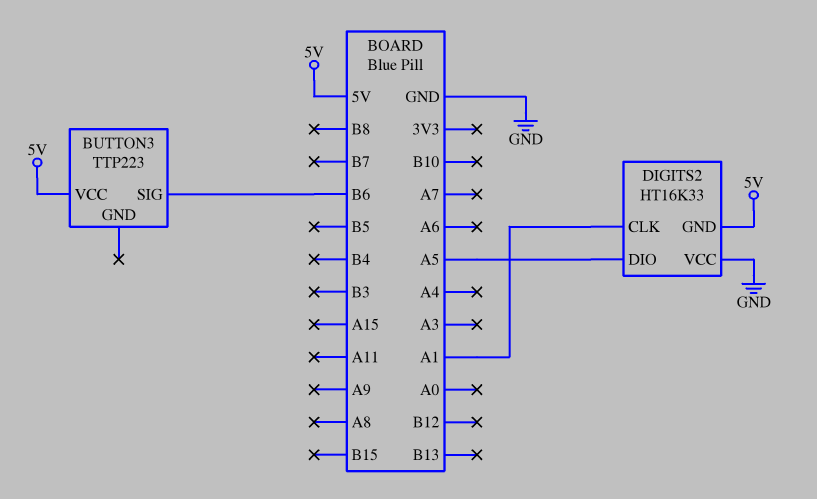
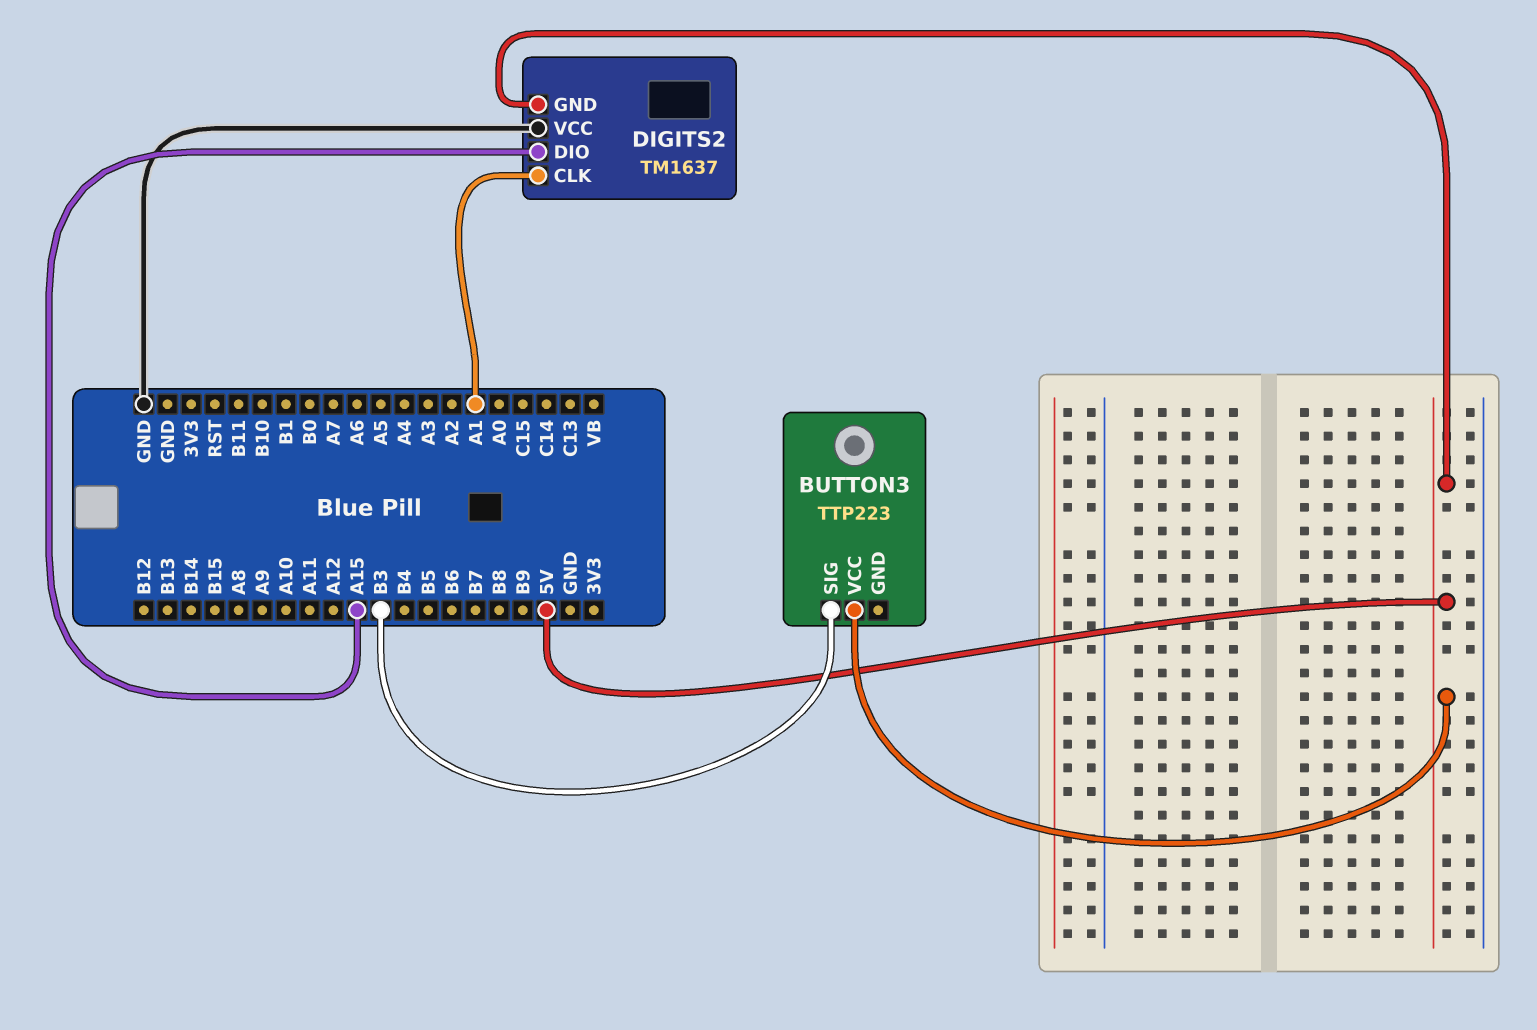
BUTTON3 pin SIG: B6 -> B3
DIGITS2: HT16K33 -> TM1637
DIGITS2 pin DIO: A5 -> A15

